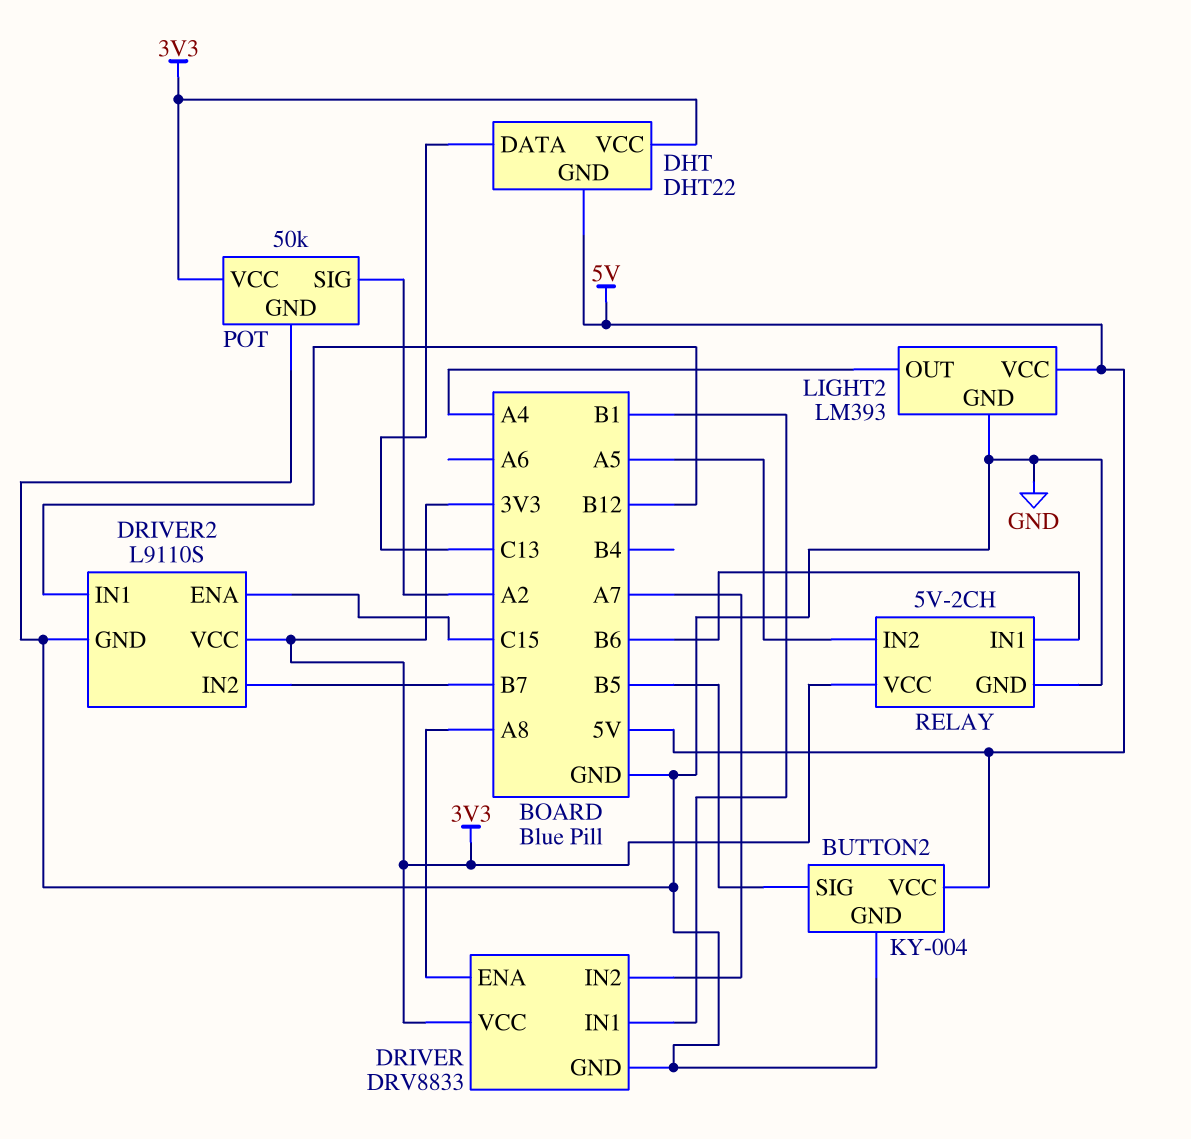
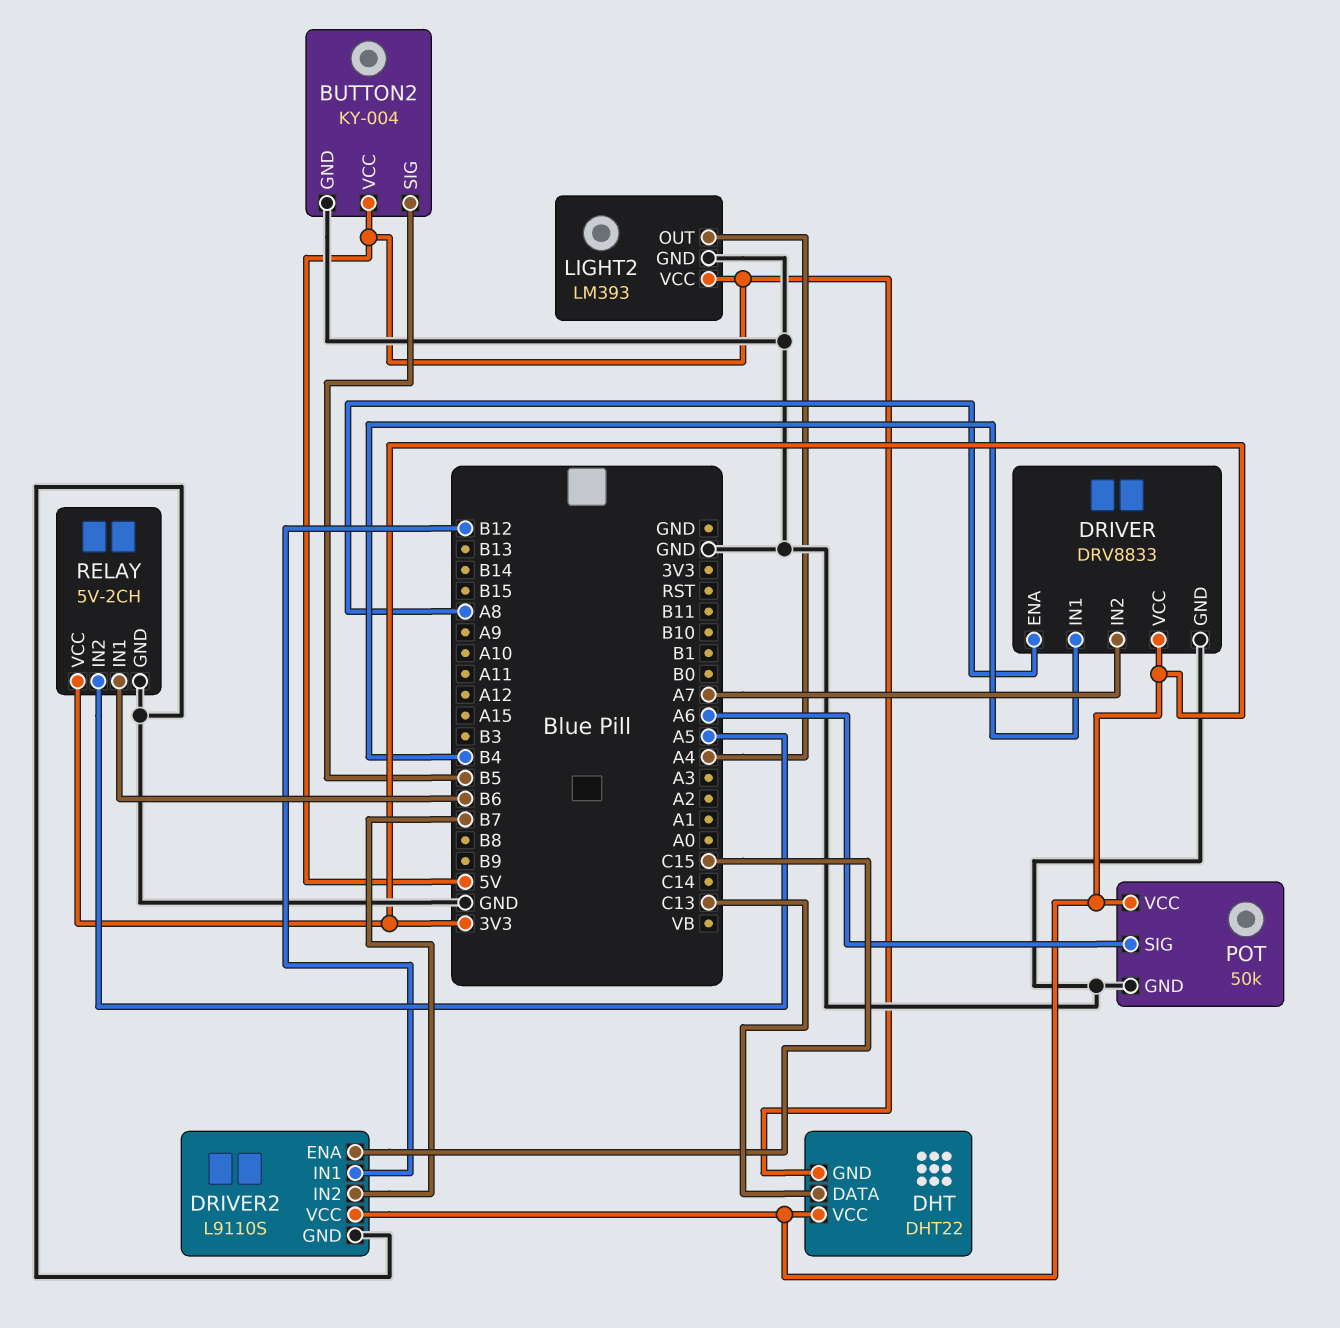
DRIVER pin IN1: B1 -> B4
POT pin SIG: A2 -> A6

